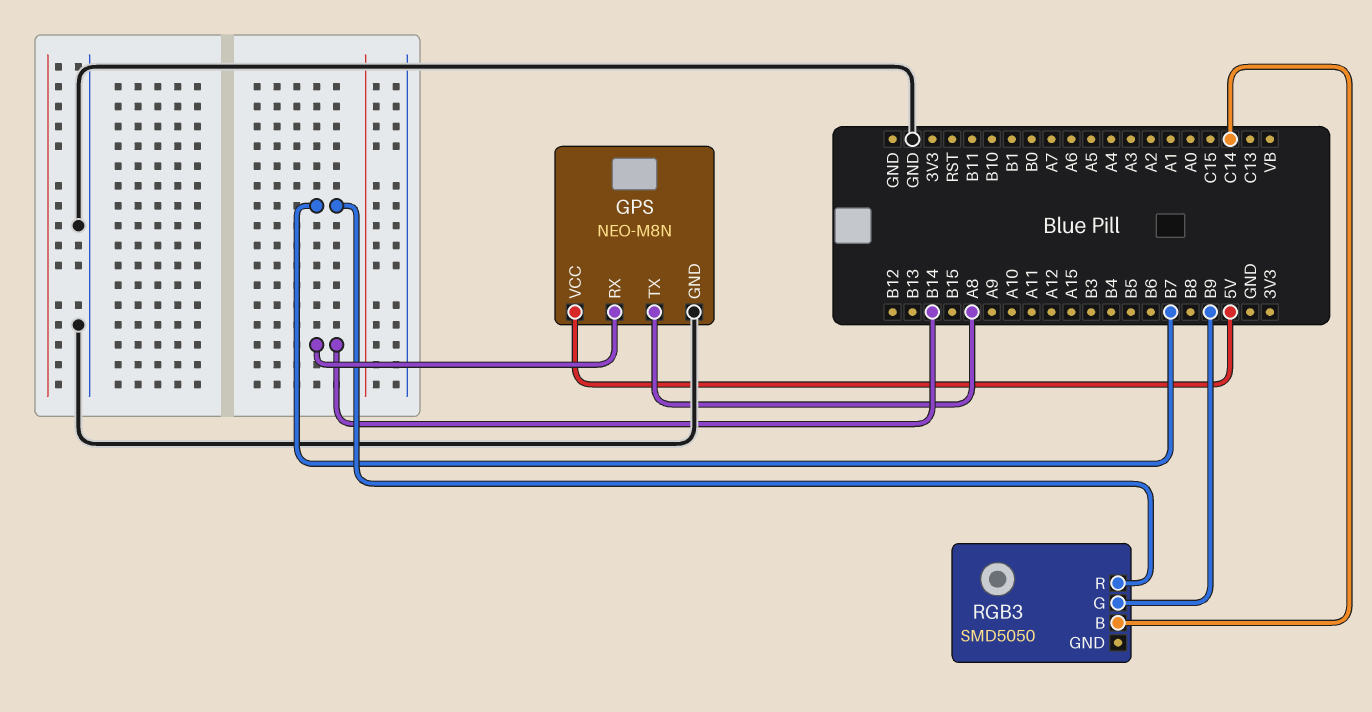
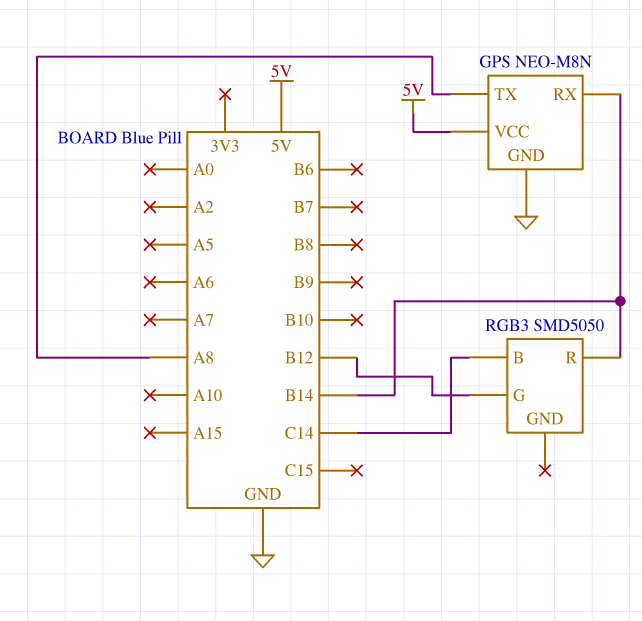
RGB3 pin G: B9 -> B12
RGB3 pin R: B7 -> B14

